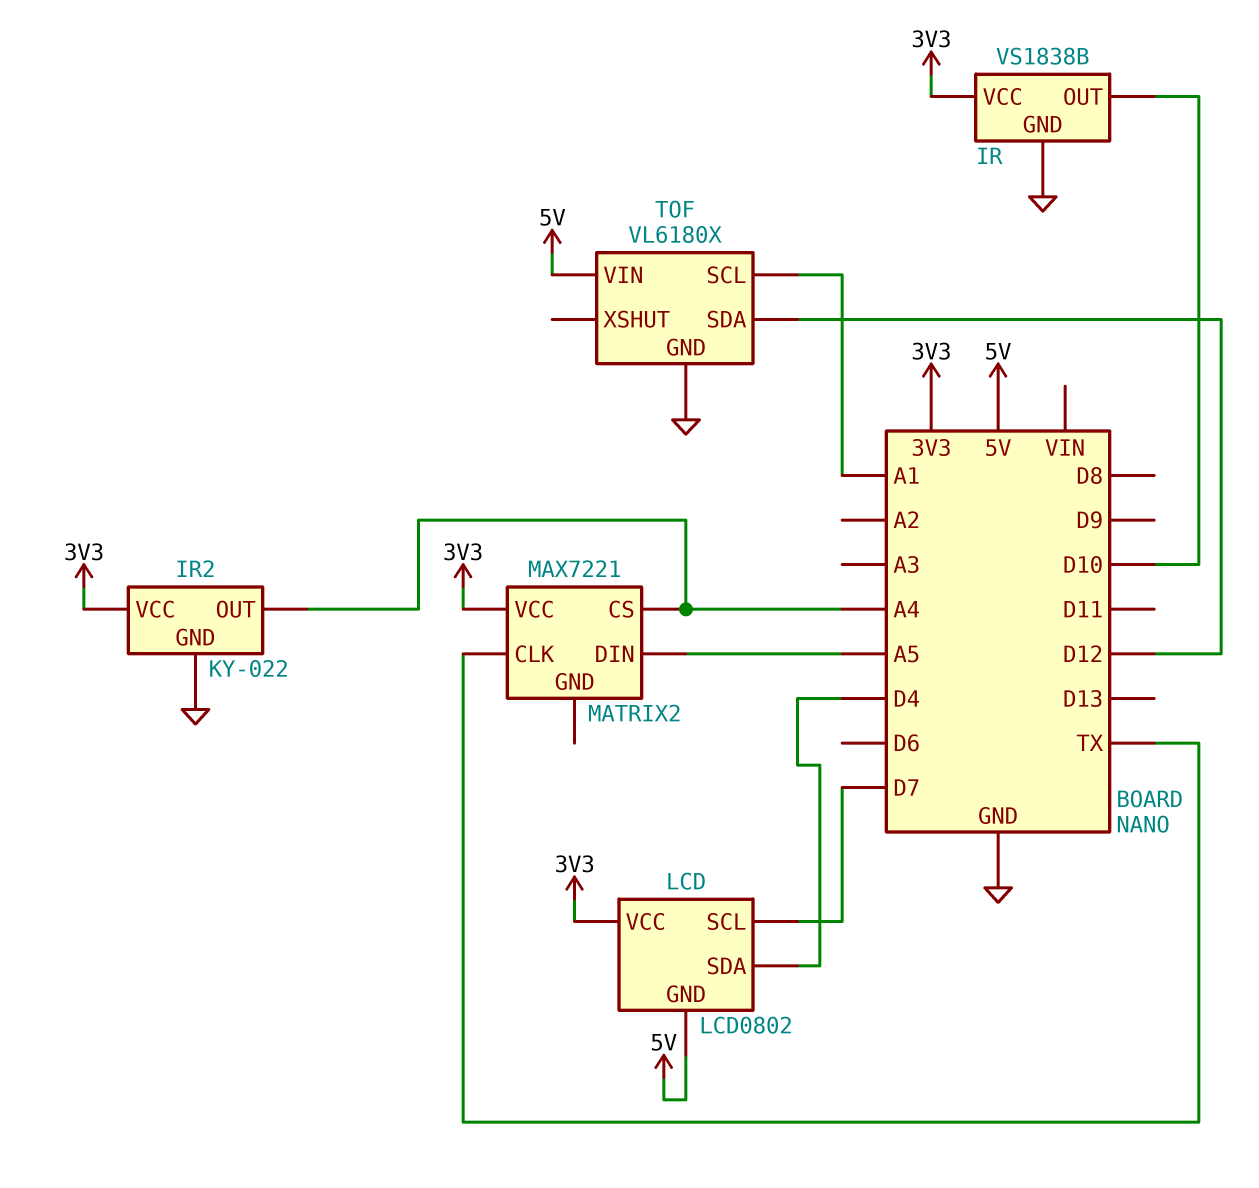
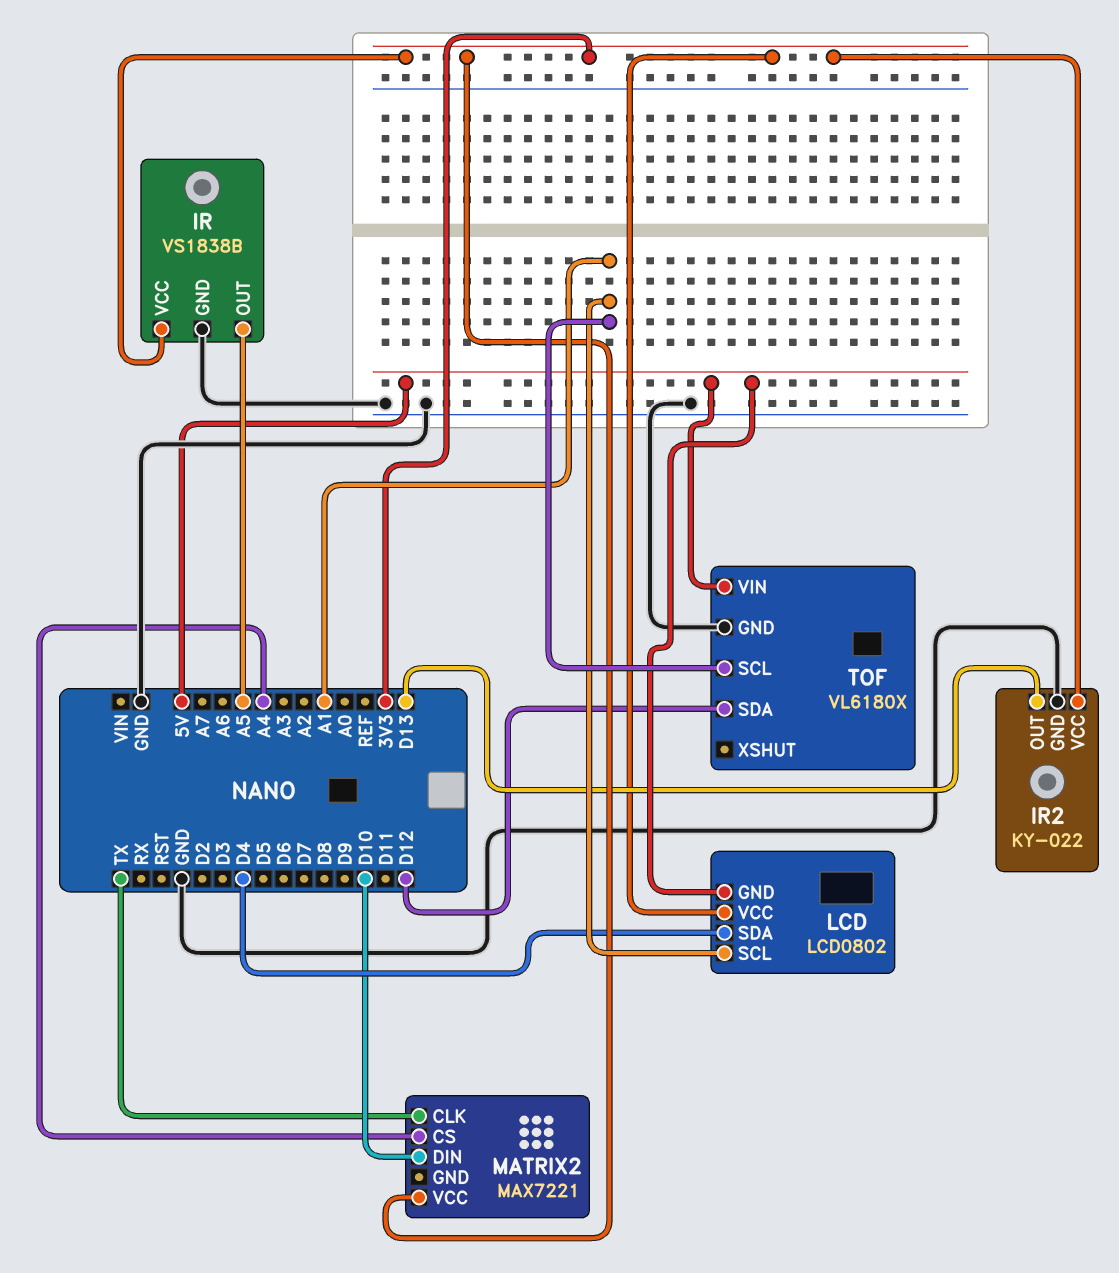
IR pin OUT: D10 -> A5
IR2 pin OUT: A4 -> D13
LCD pin SCL: D7 -> A1
MATRIX2 pin DIN: A5 -> D10

